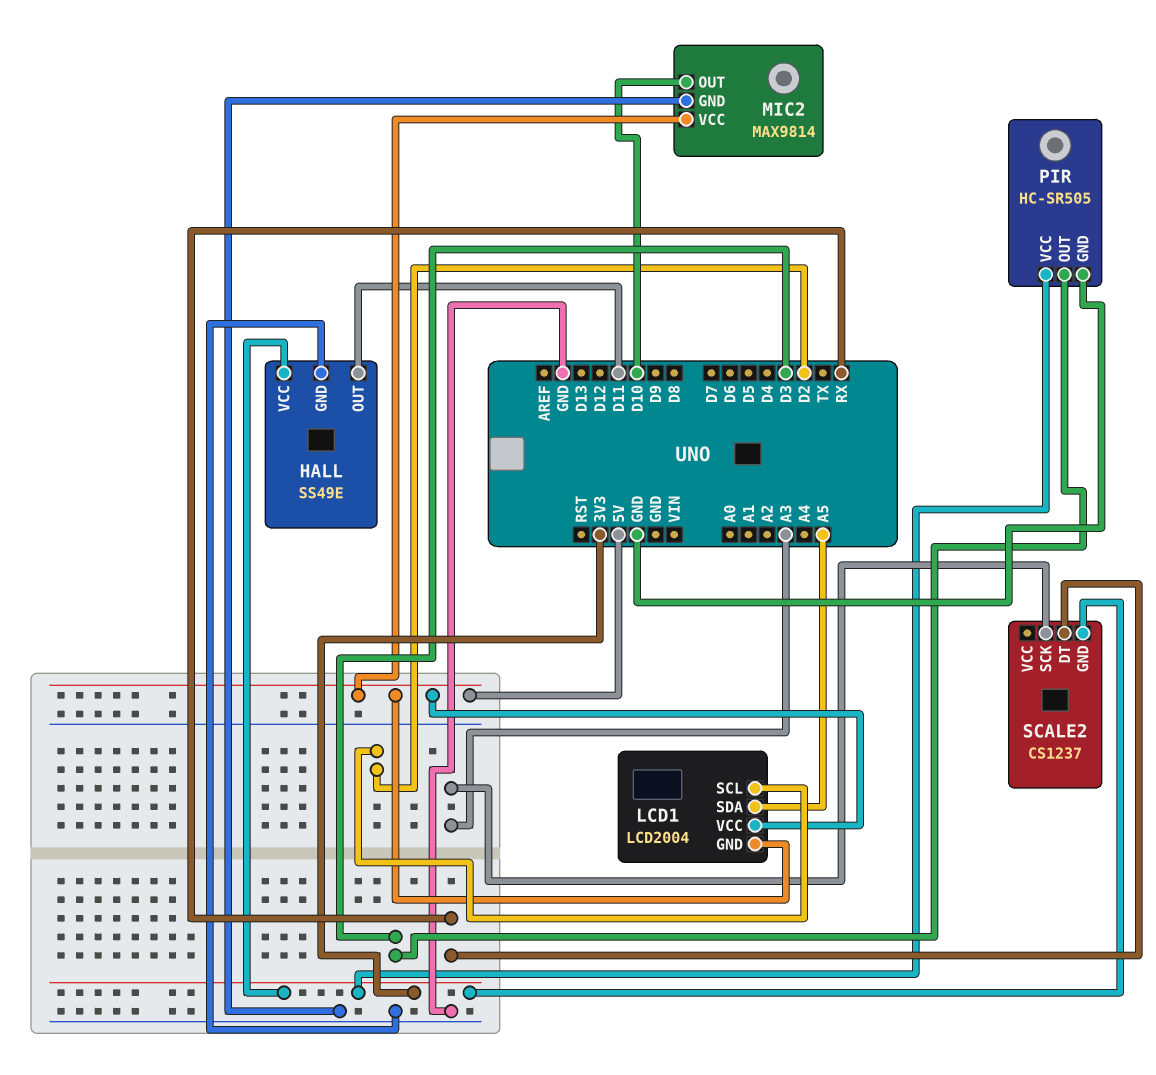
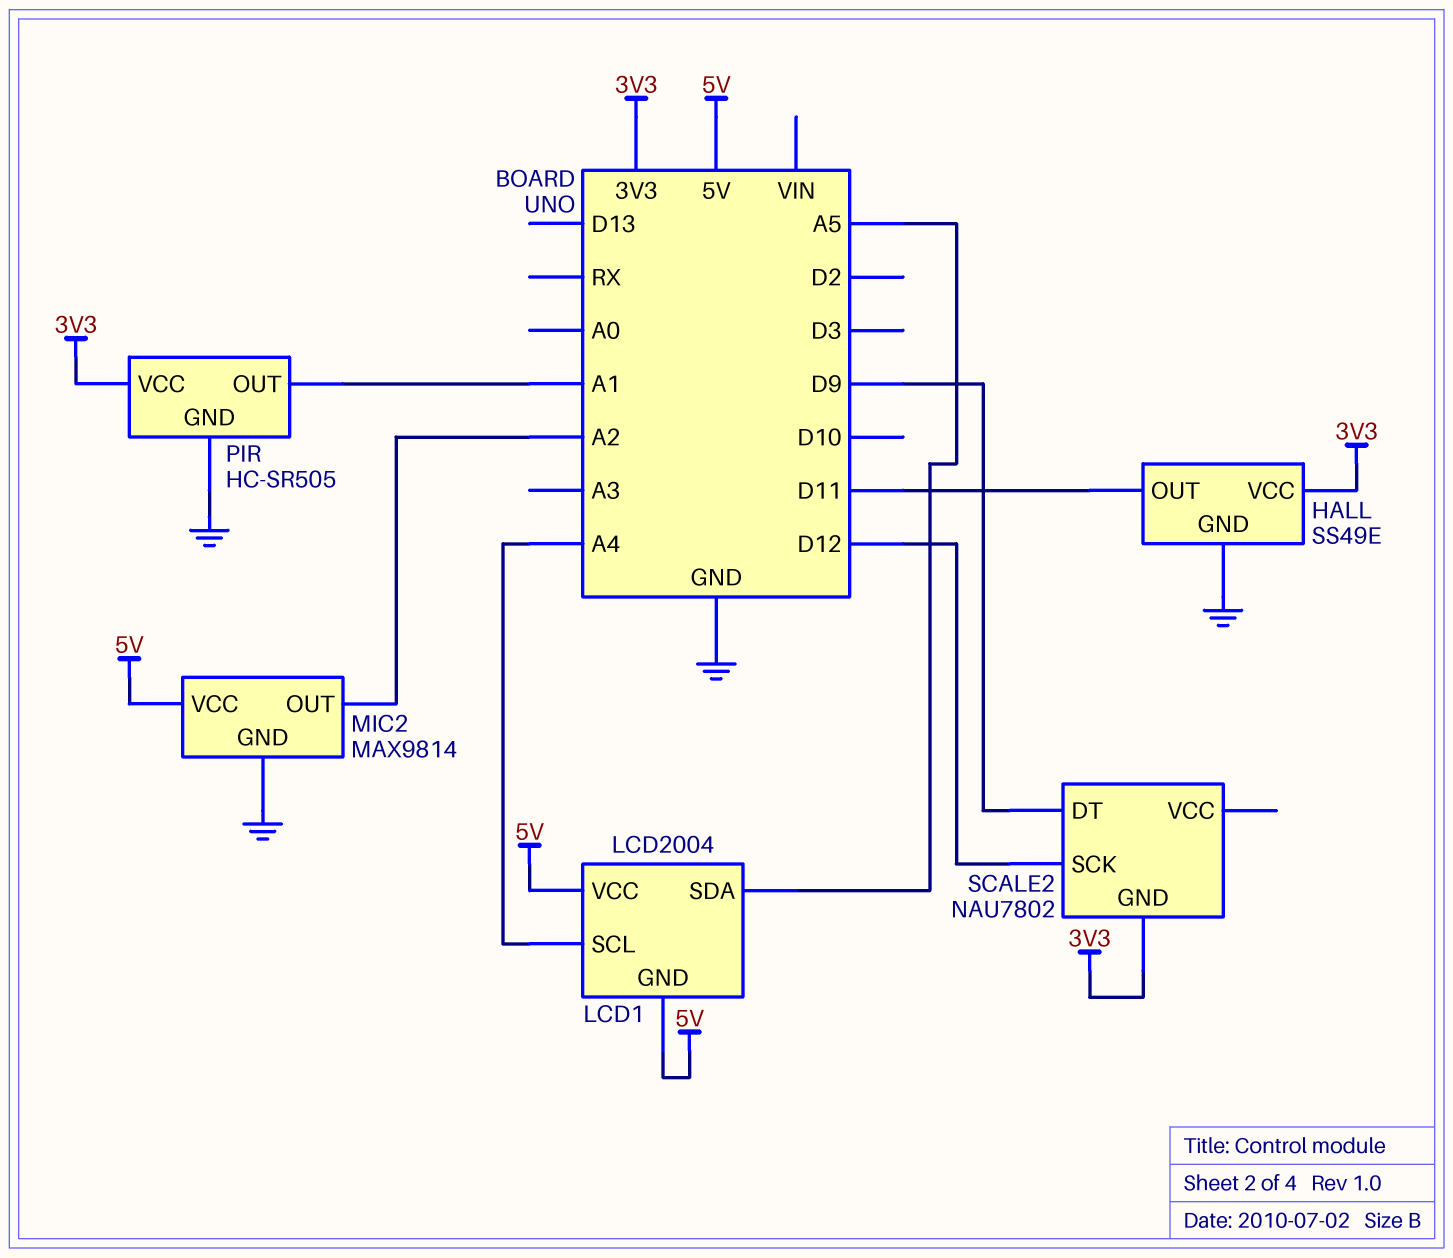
LCD1 pin SCL: D2 -> A4
MIC2 pin OUT: D10 -> A2
PIR pin OUT: D3 -> A1
SCALE2: CS1237 -> NAU7802
SCALE2 pin DT: RX -> D9
SCALE2 pin SCK: A3 -> D12

